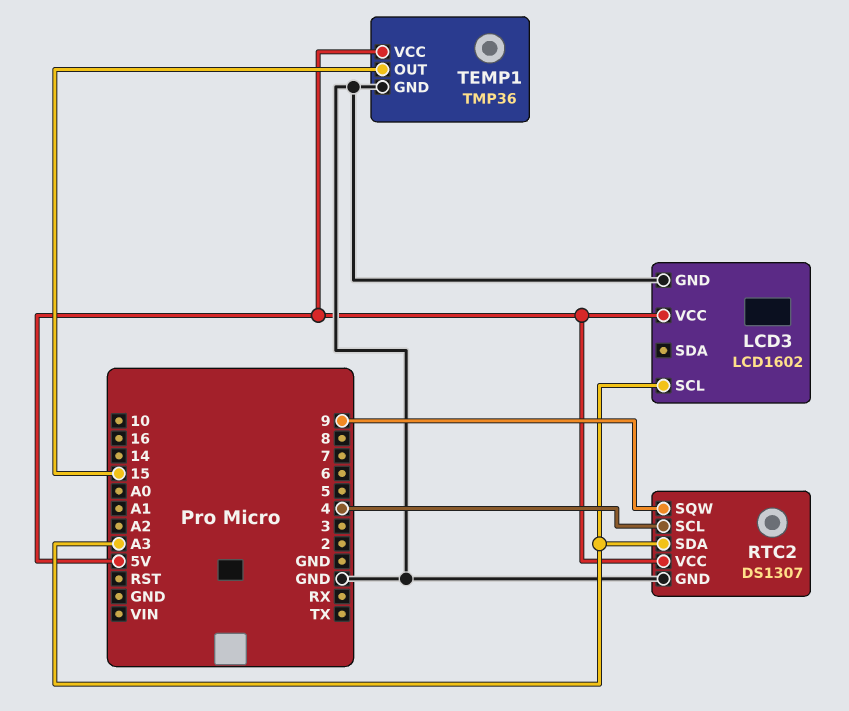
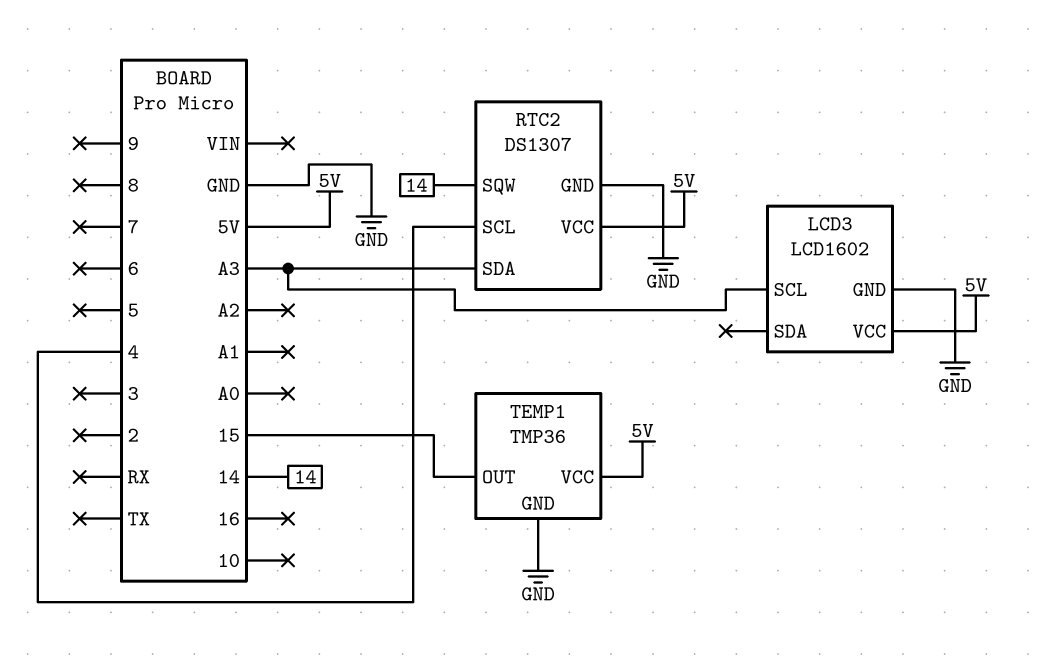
RTC2 pin SQW: 9 -> 14

